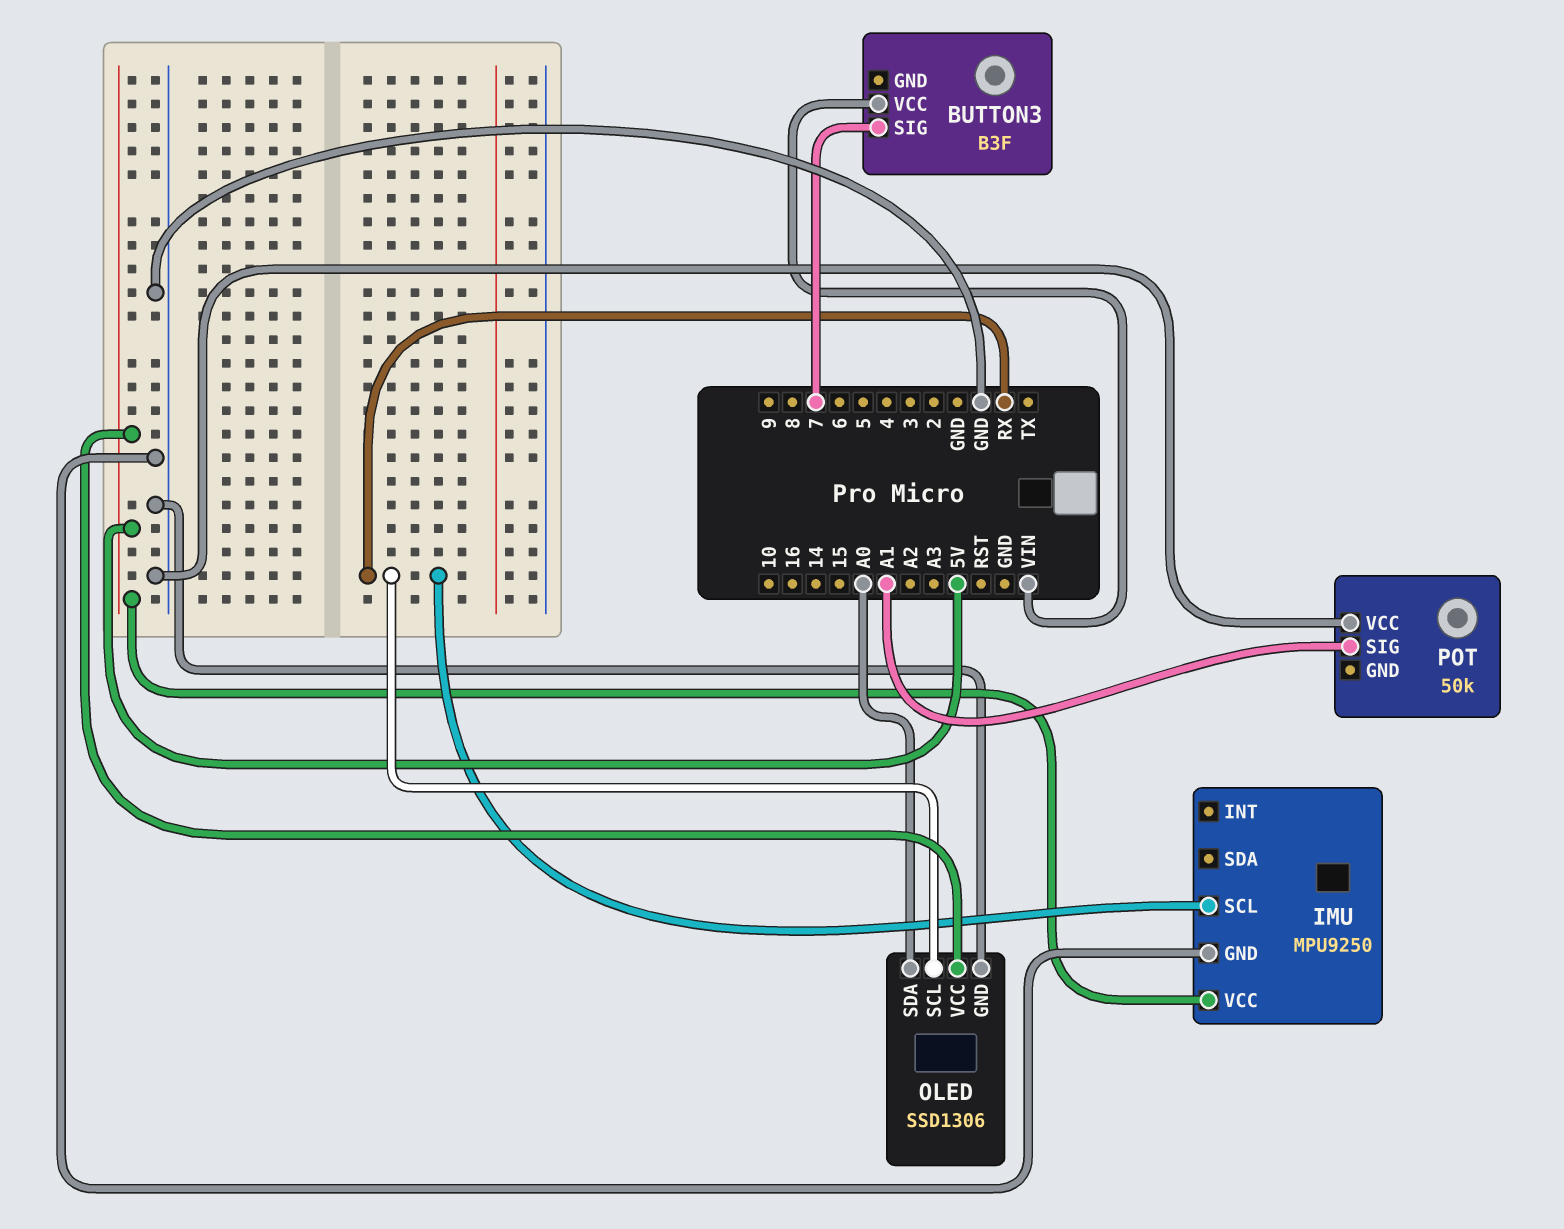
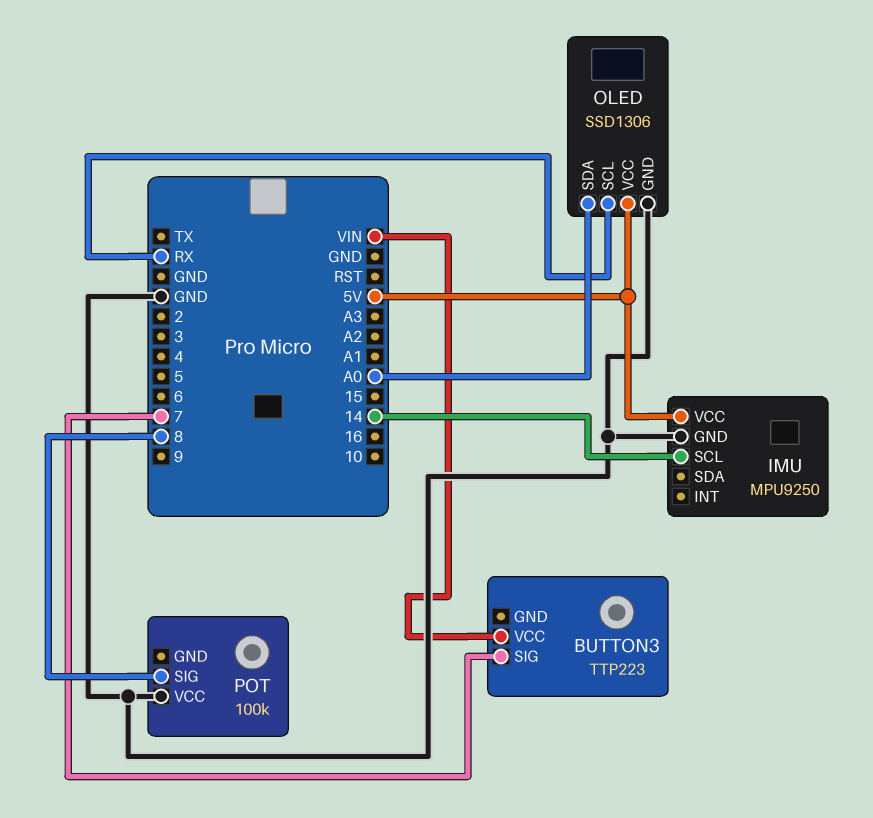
BUTTON3: B3F -> TTP223
IMU pin SCL: RX -> 14
POT: 50k -> 100k
POT pin SIG: A1 -> 8

